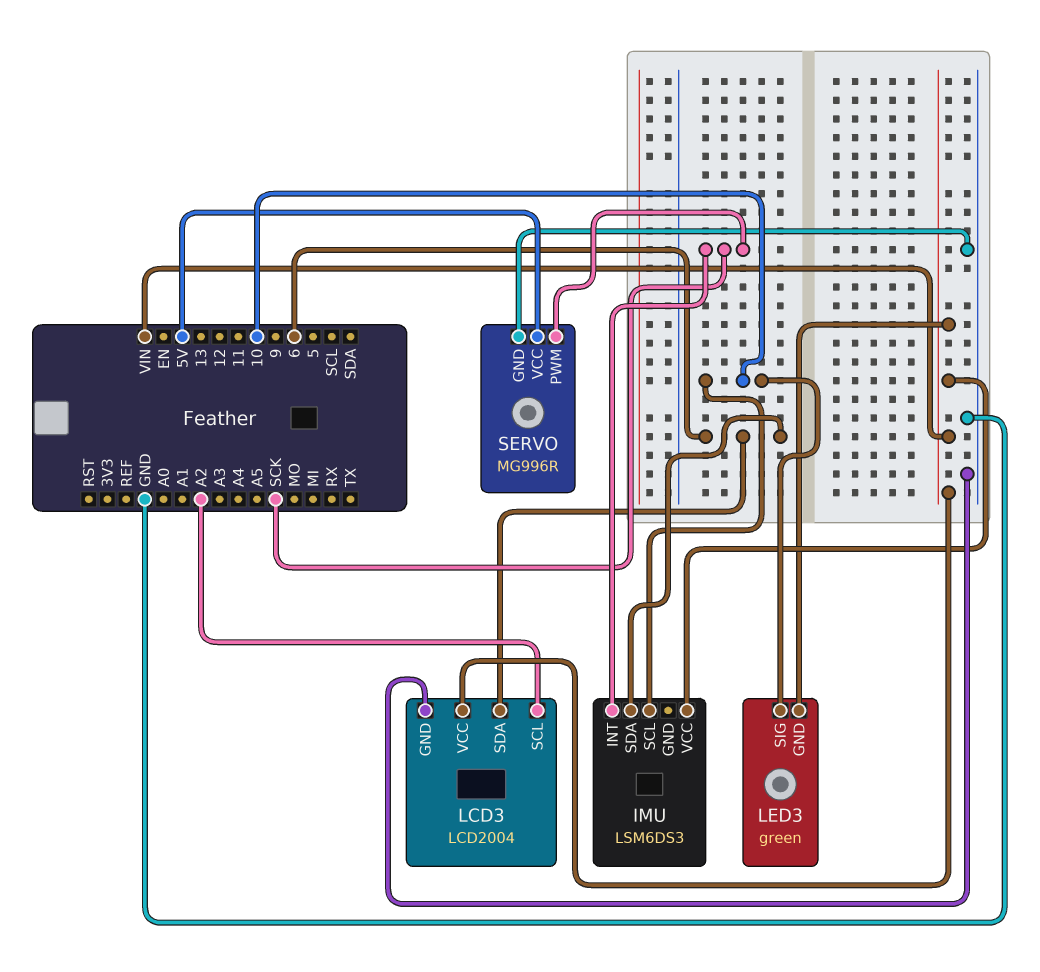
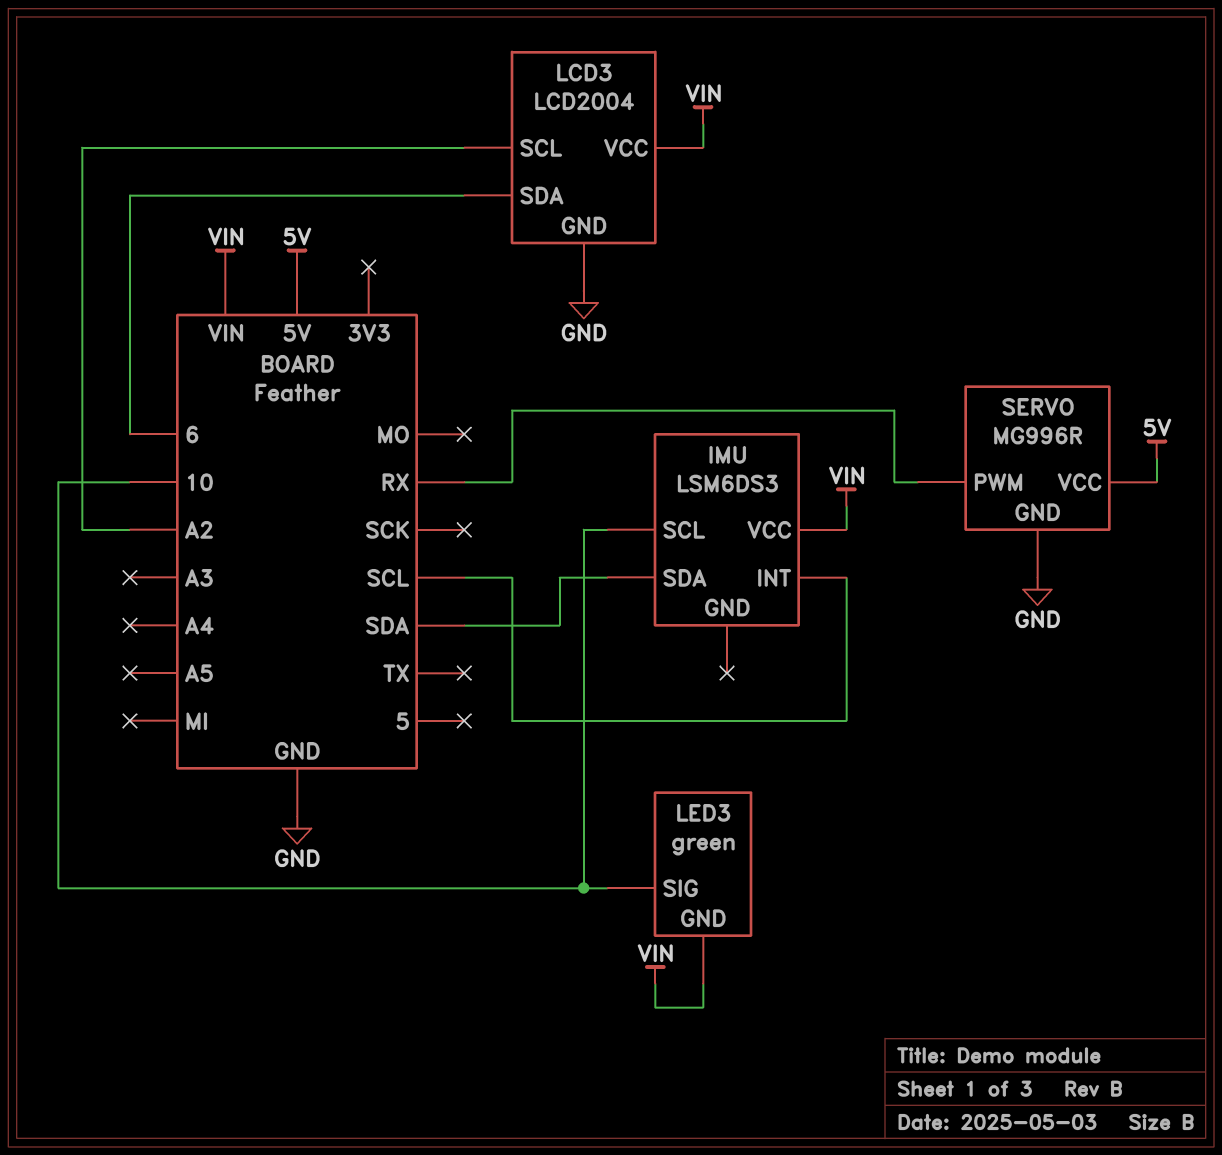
IMU pin INT: SCK -> SCL
IMU pin SDA: 6 -> SDA
SERVO pin PWM: SCK -> RX

